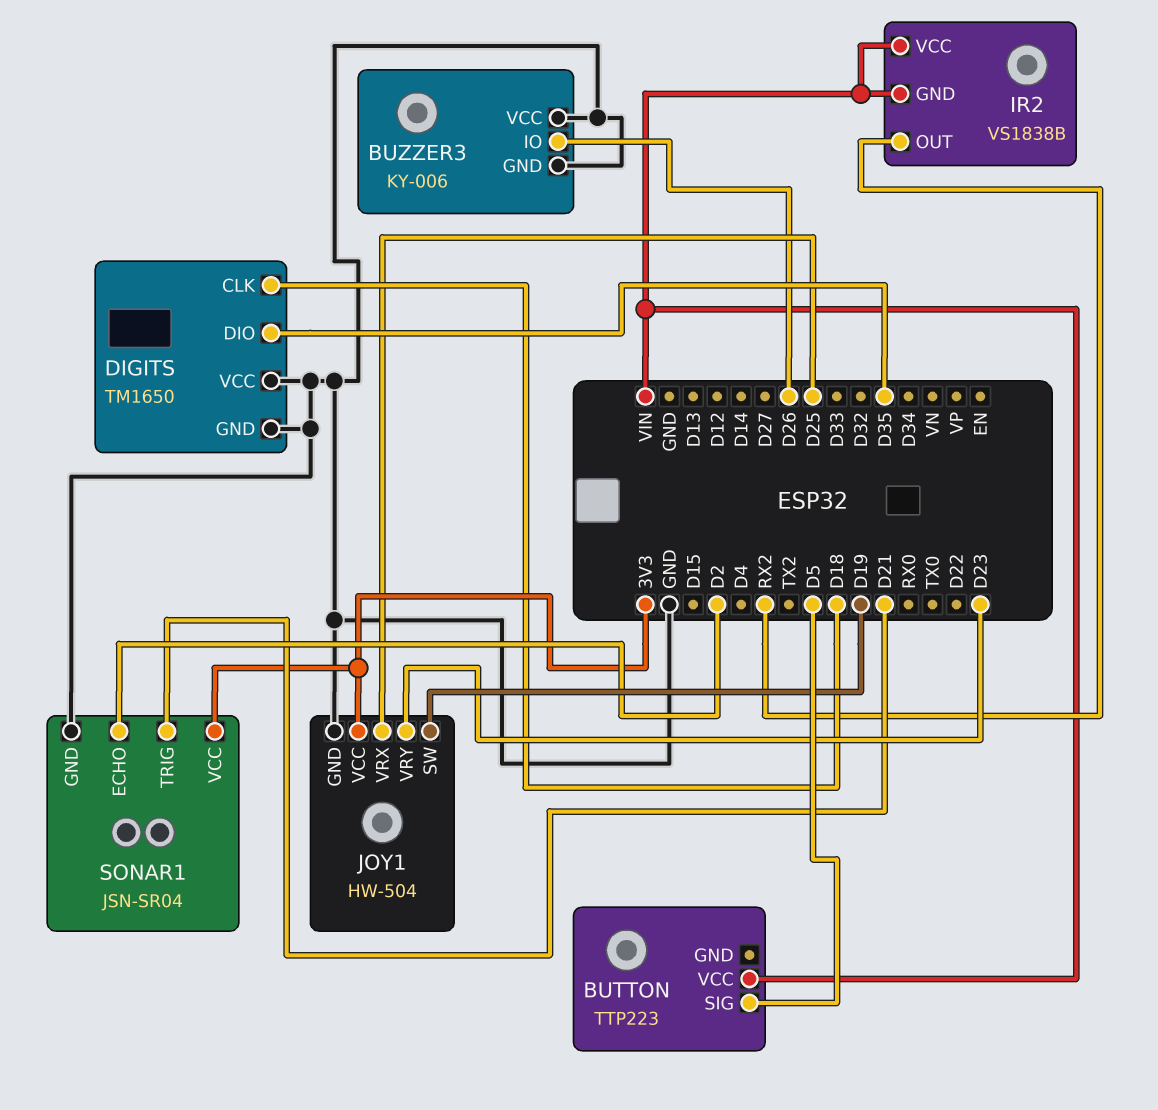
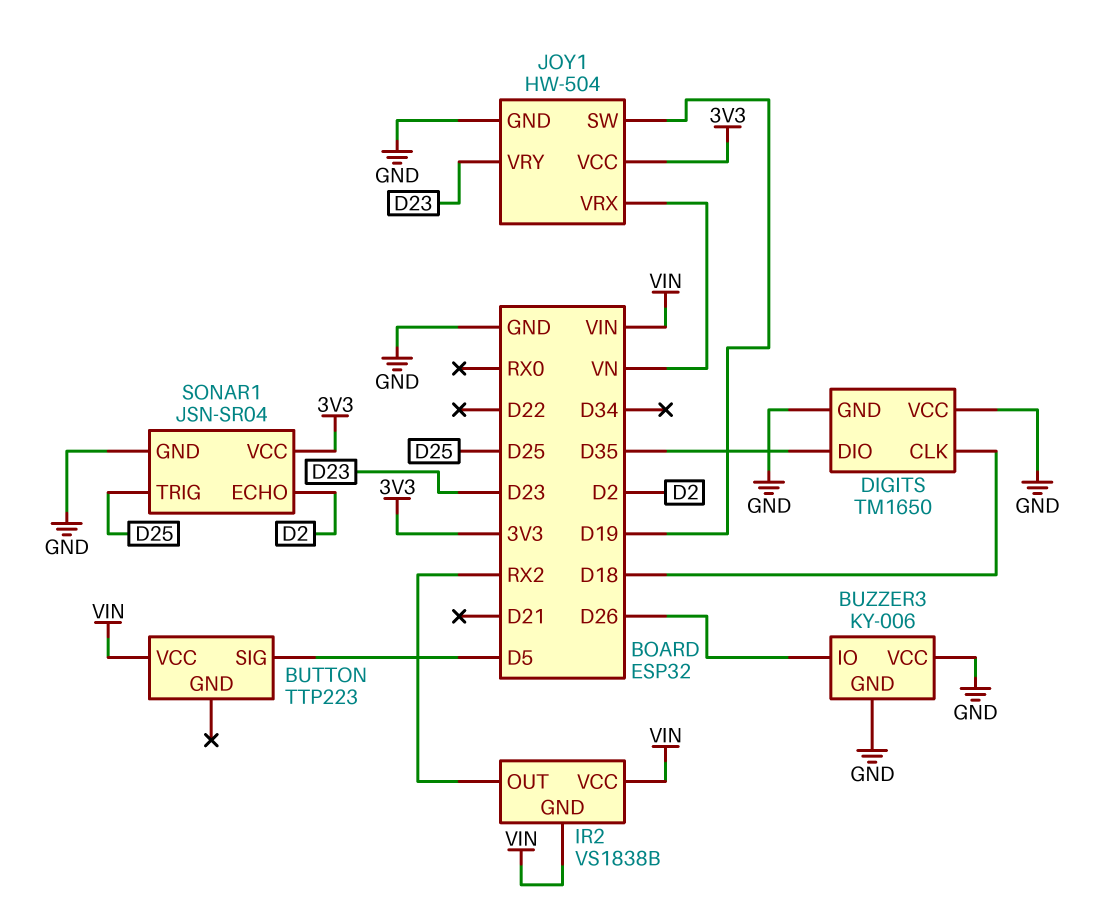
JOY1 pin VRX: D25 -> VN
SONAR1 pin TRIG: D21 -> D25

